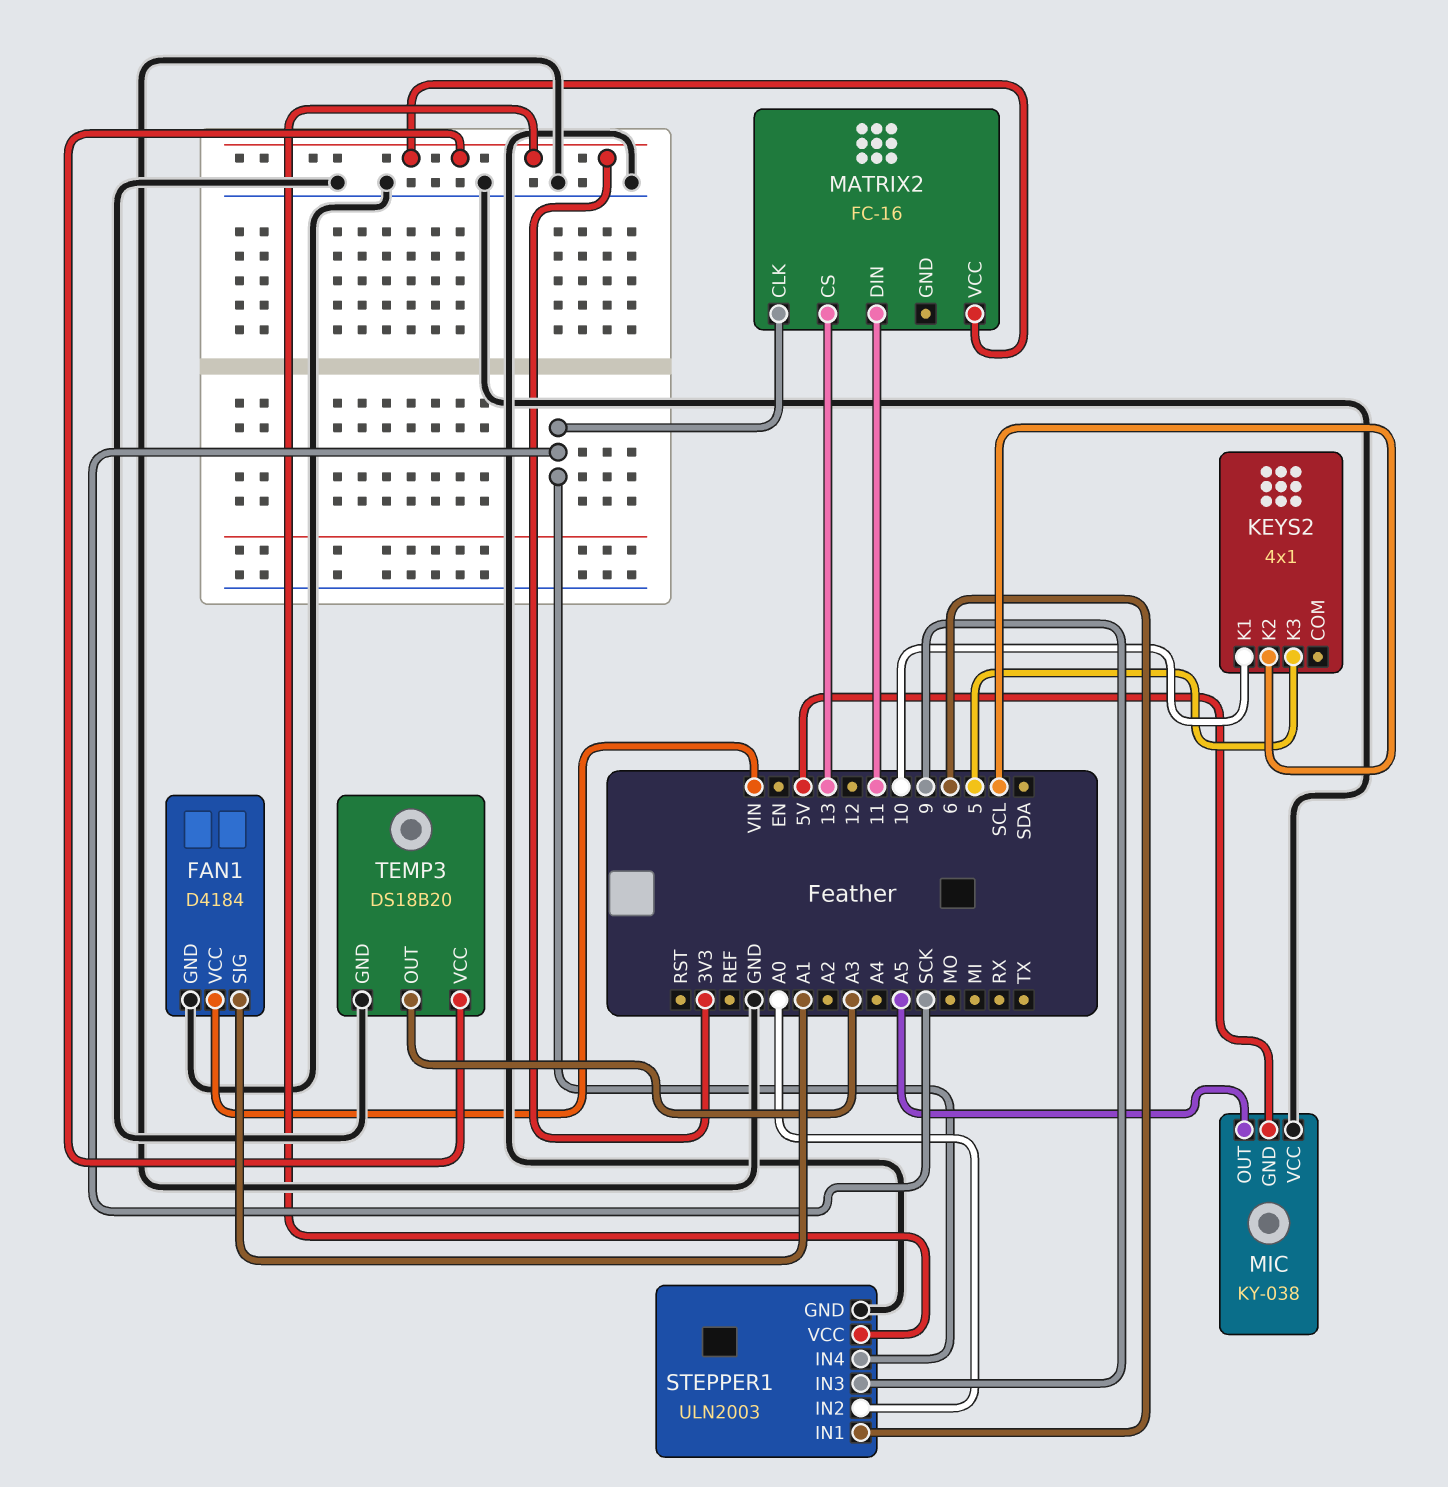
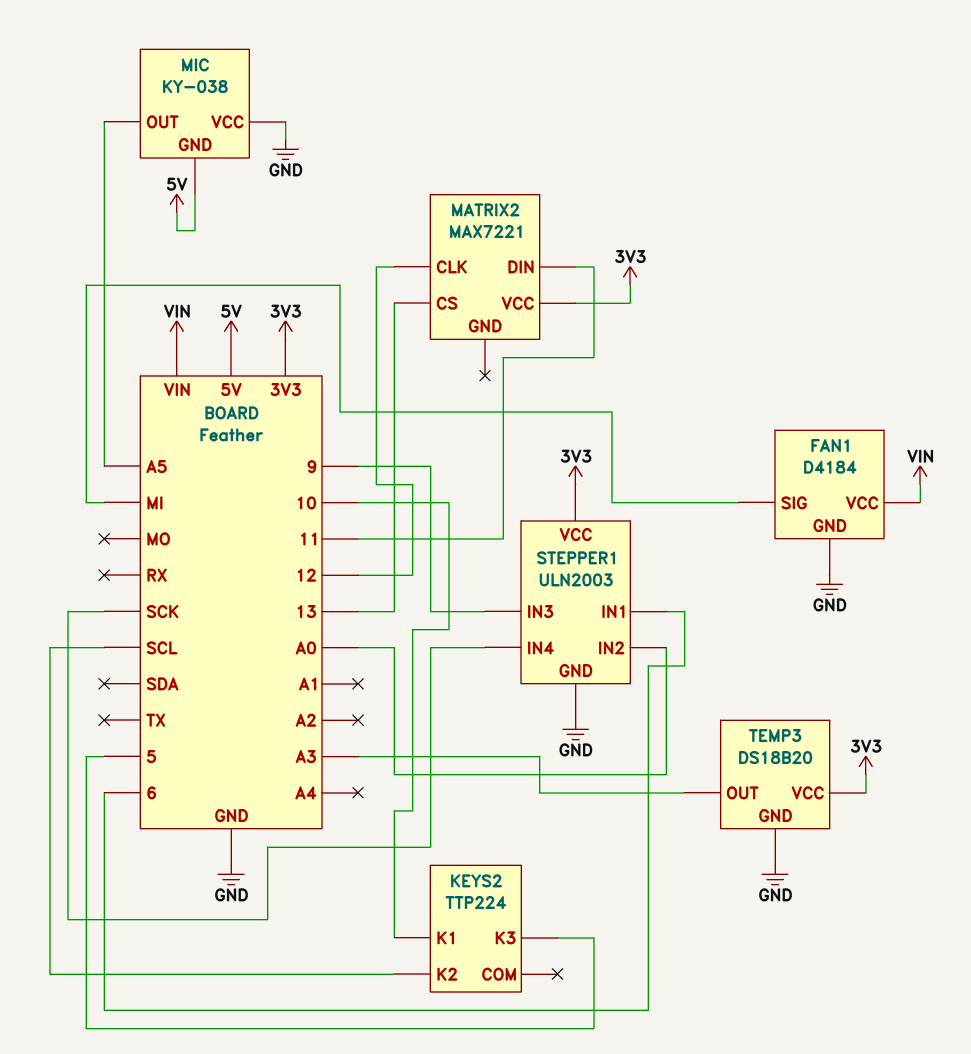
FAN1 pin SIG: A1 -> MI
KEYS2: 4x1 -> TTP224
MATRIX2: FC-16 -> MAX7221
MATRIX2 pin CLK: SCK -> 12

